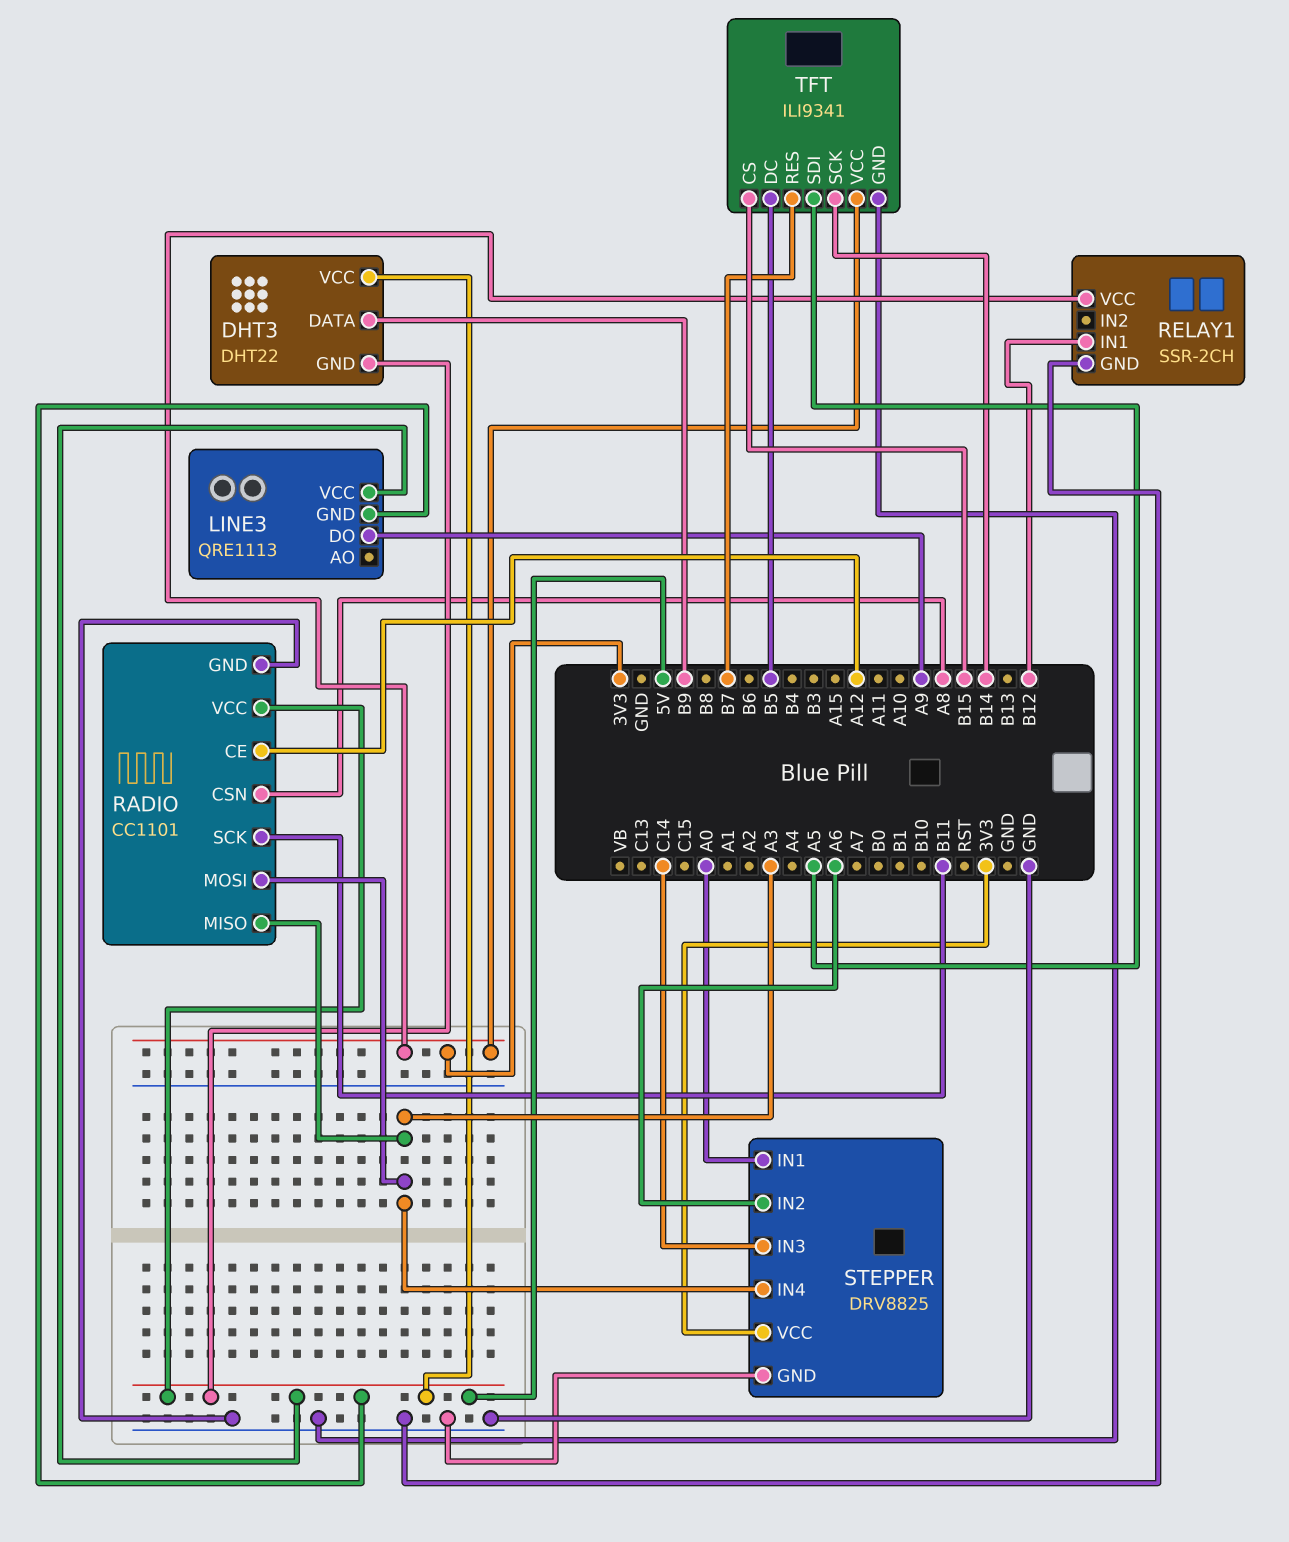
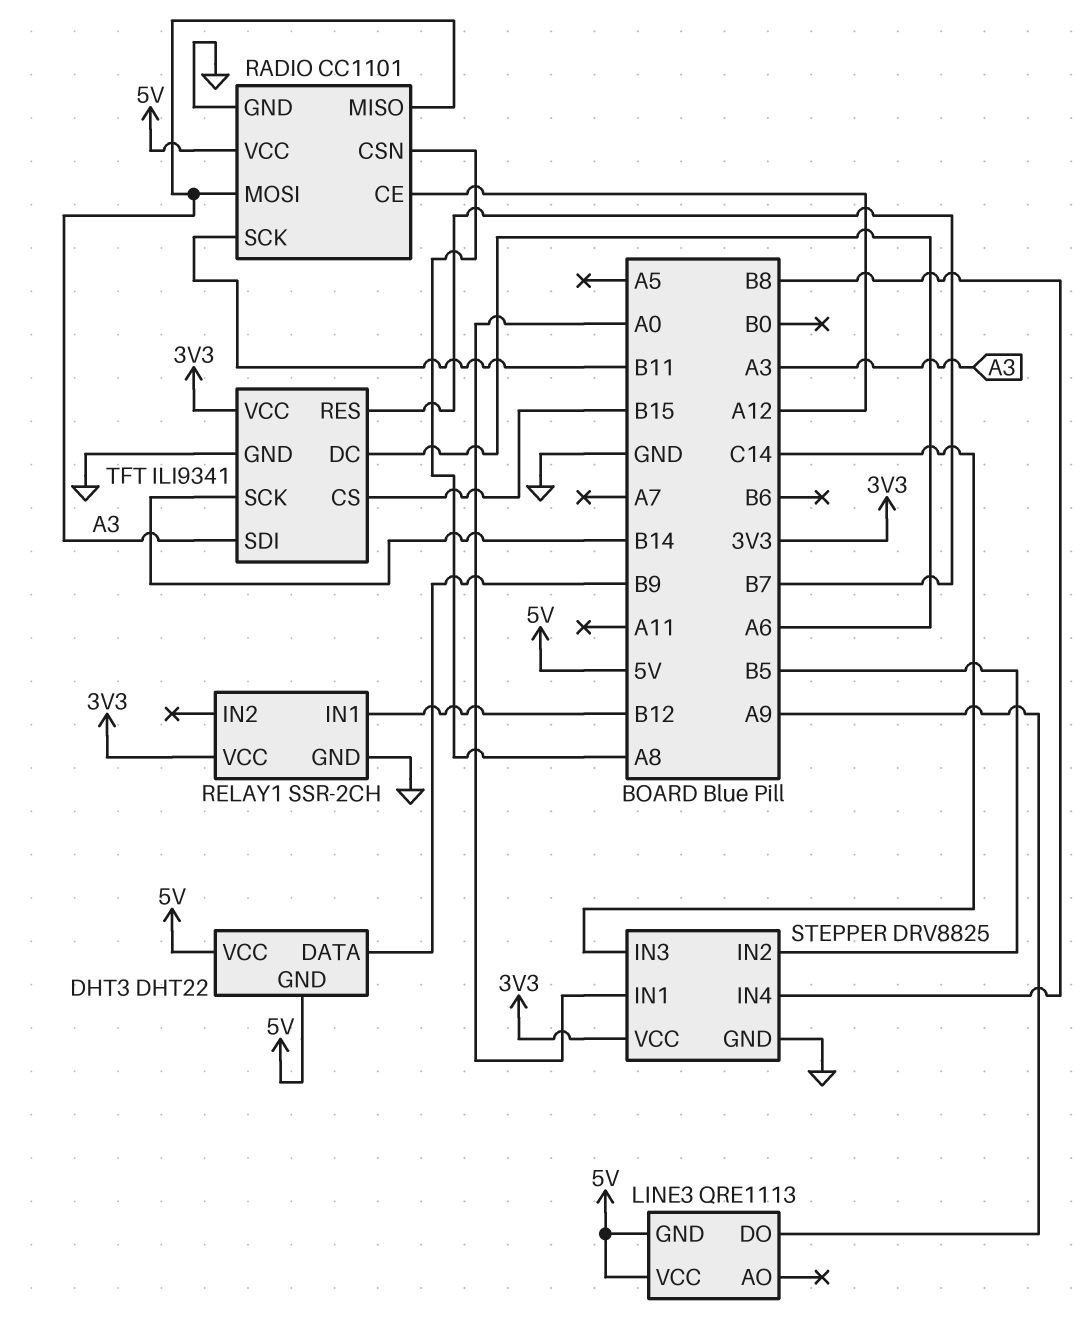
STEPPER pin IN2: A6 -> B5
STEPPER pin IN4: A3 -> B8
TFT pin DC: B5 -> A6
TFT pin SDI: A5 -> A3

